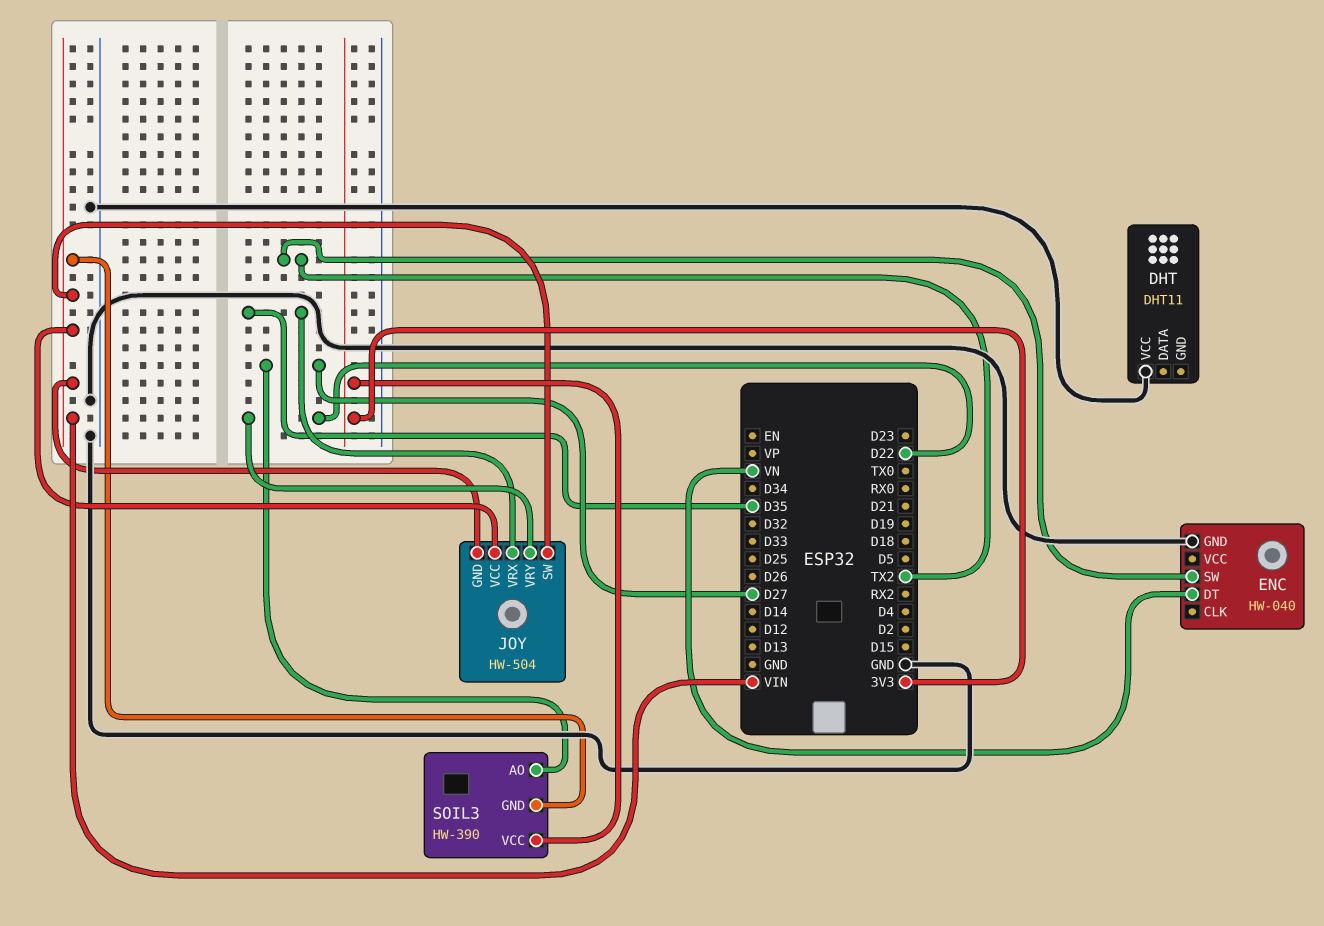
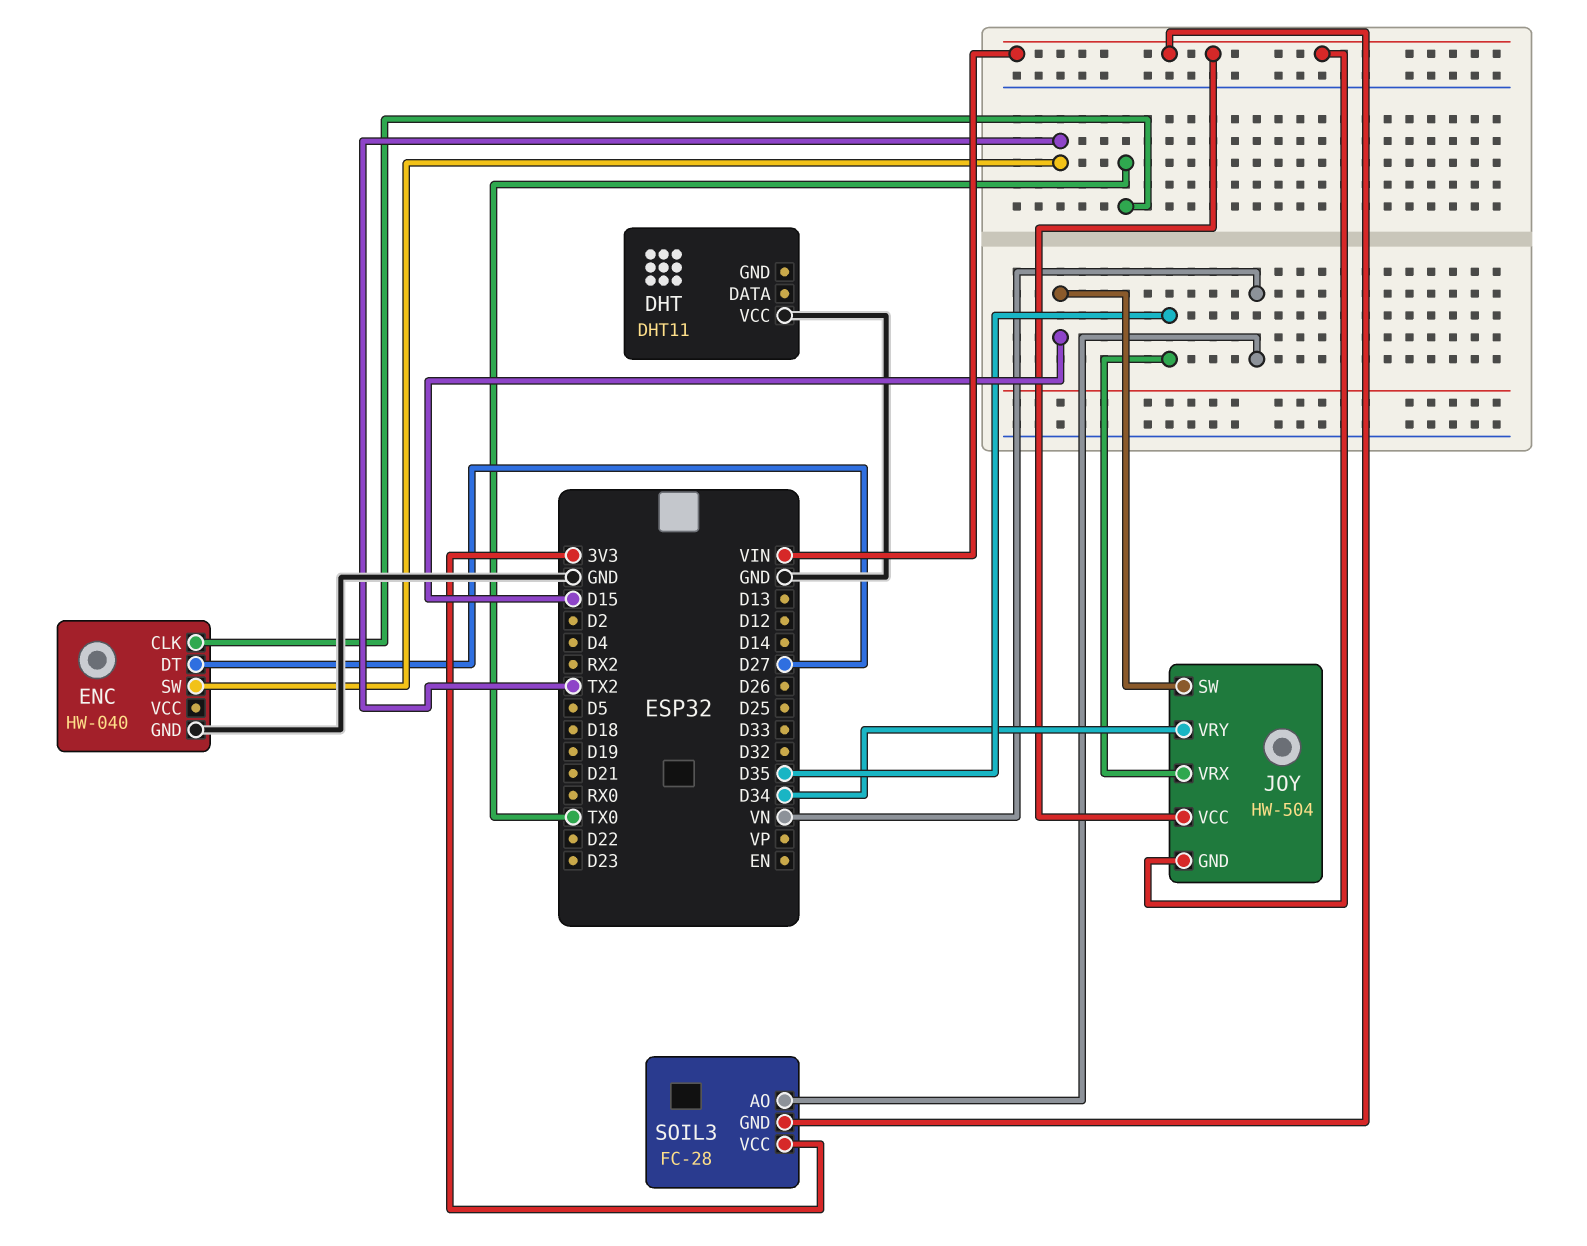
ENC pin CLK: none -> TX0
ENC pin DT: VN -> D27
JOY pin SW: VIN -> D15
JOY pin VRY: D22 -> D34
SOIL3: HW-390 -> FC-28
SOIL3 pin AO: D27 -> VN

